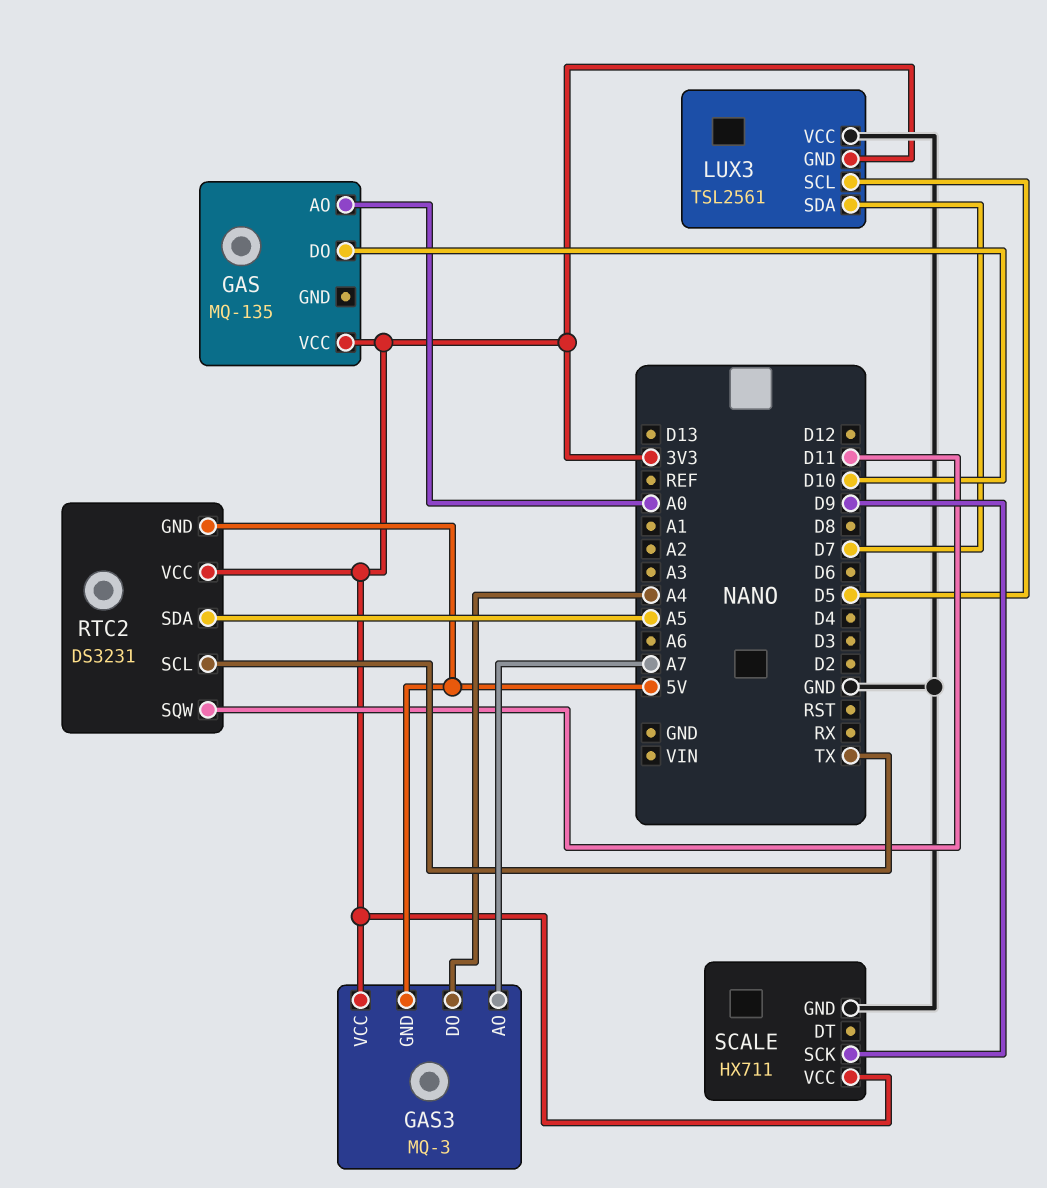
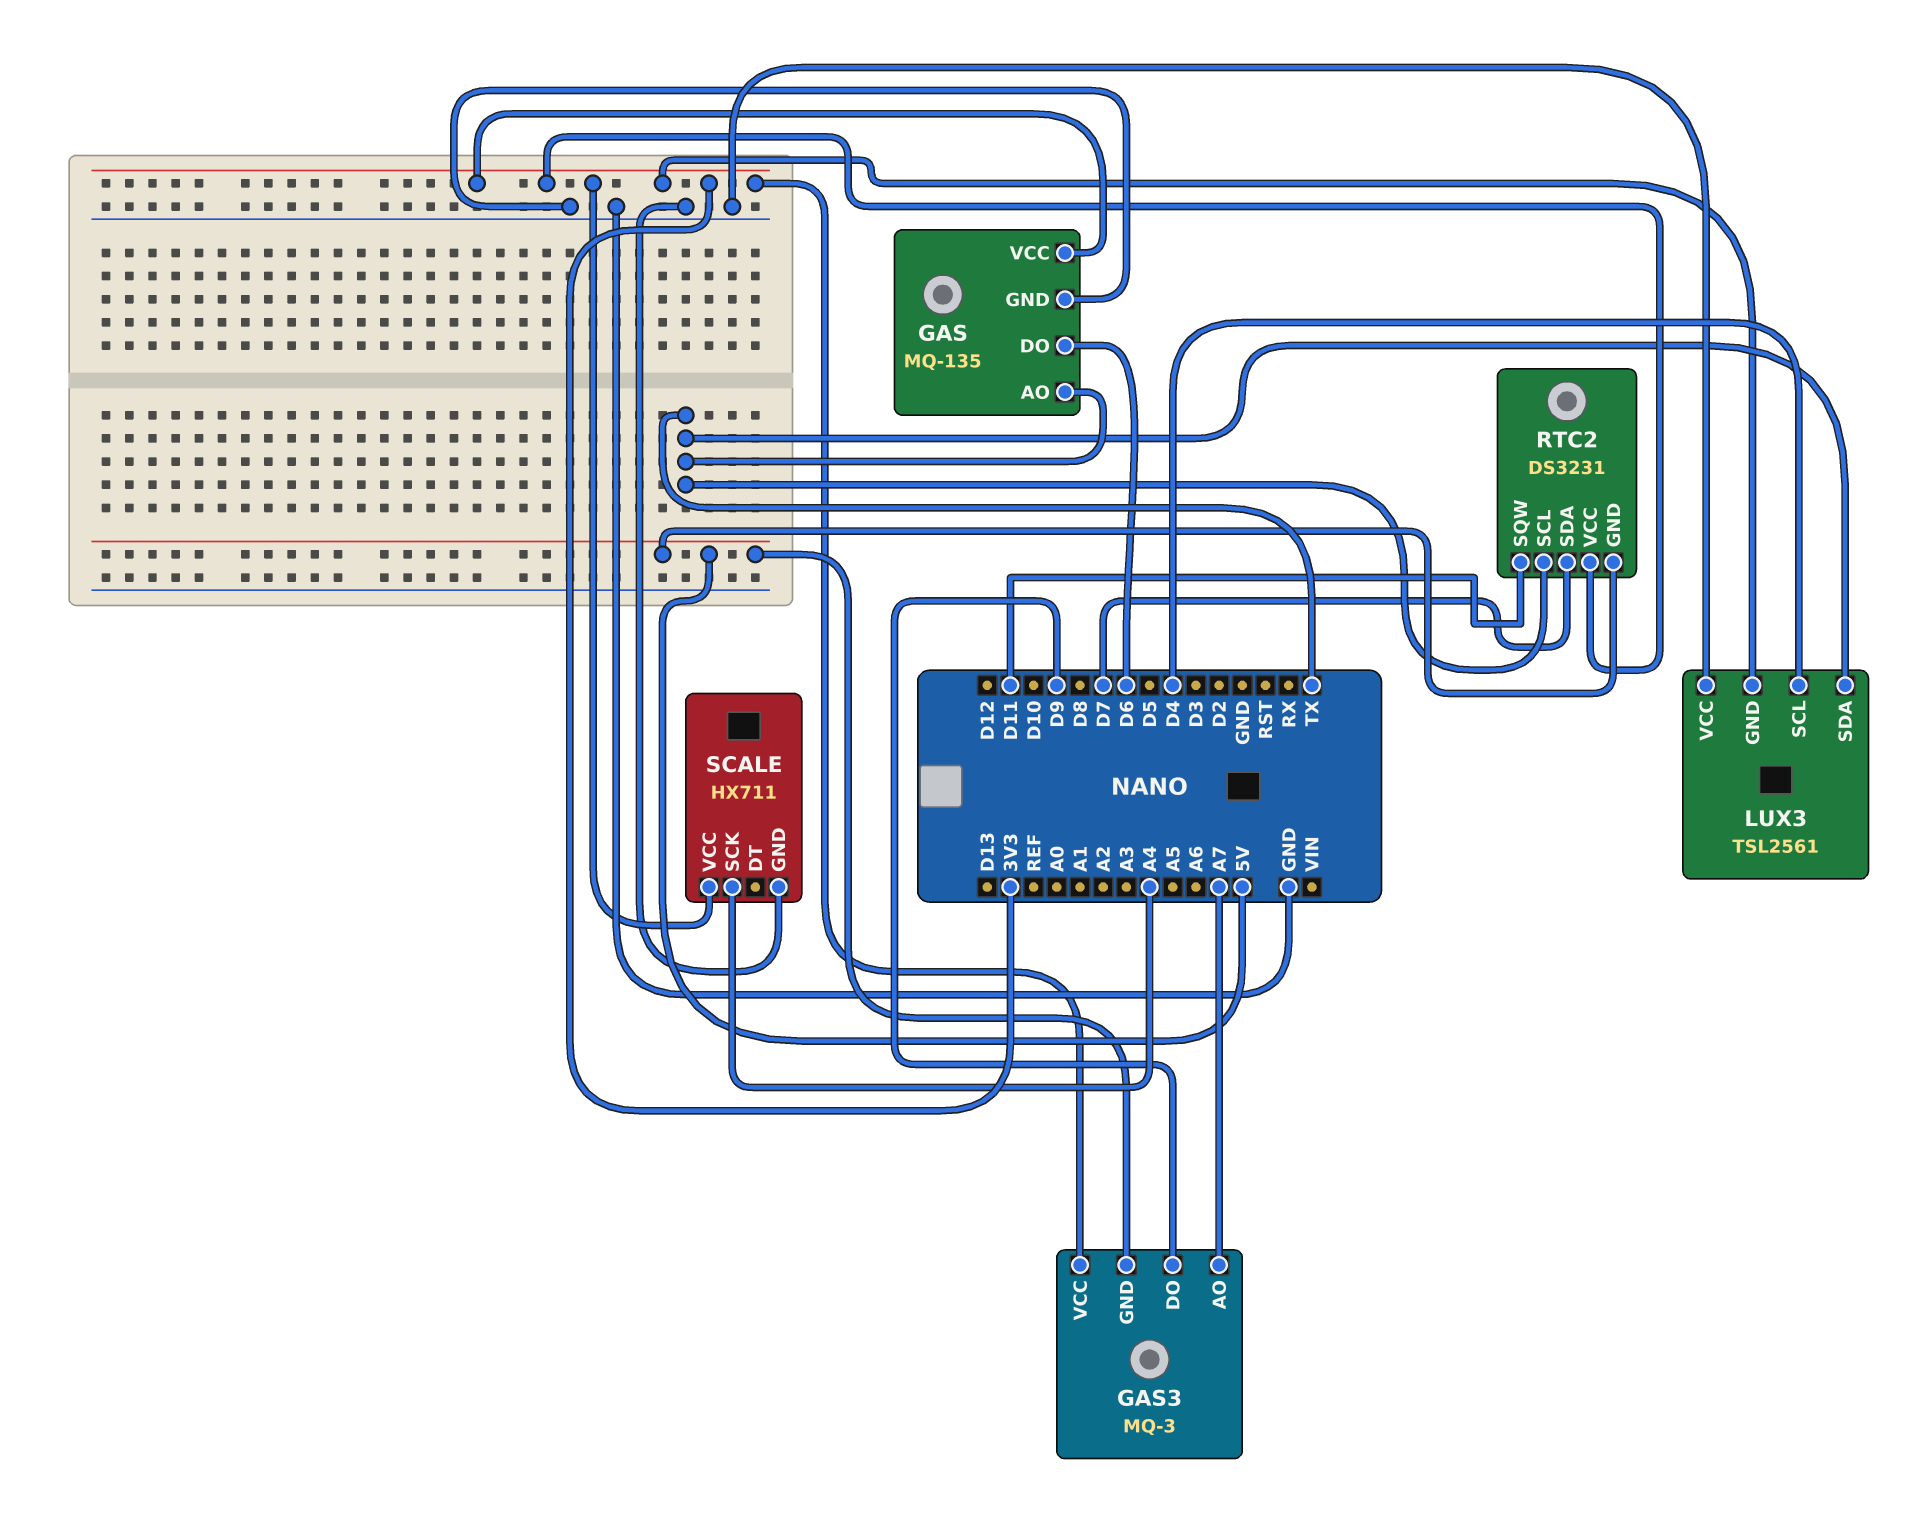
GAS pin AO: A0 -> TX
GAS pin DO: D10 -> D6
GAS pin GND: none -> GND
GAS3 pin DO: A4 -> D9
LUX3 pin SCL: D5 -> D4
LUX3 pin SDA: D7 -> TX
RTC2 pin SDA: A5 -> D7
SCALE pin SCK: D9 -> A4

